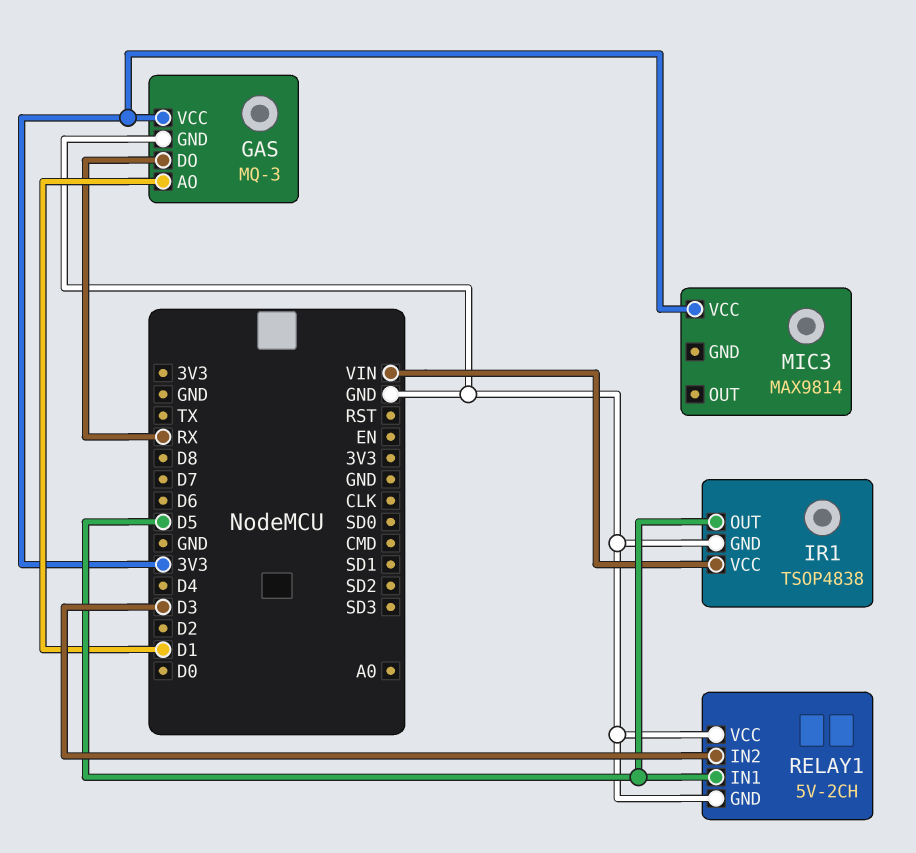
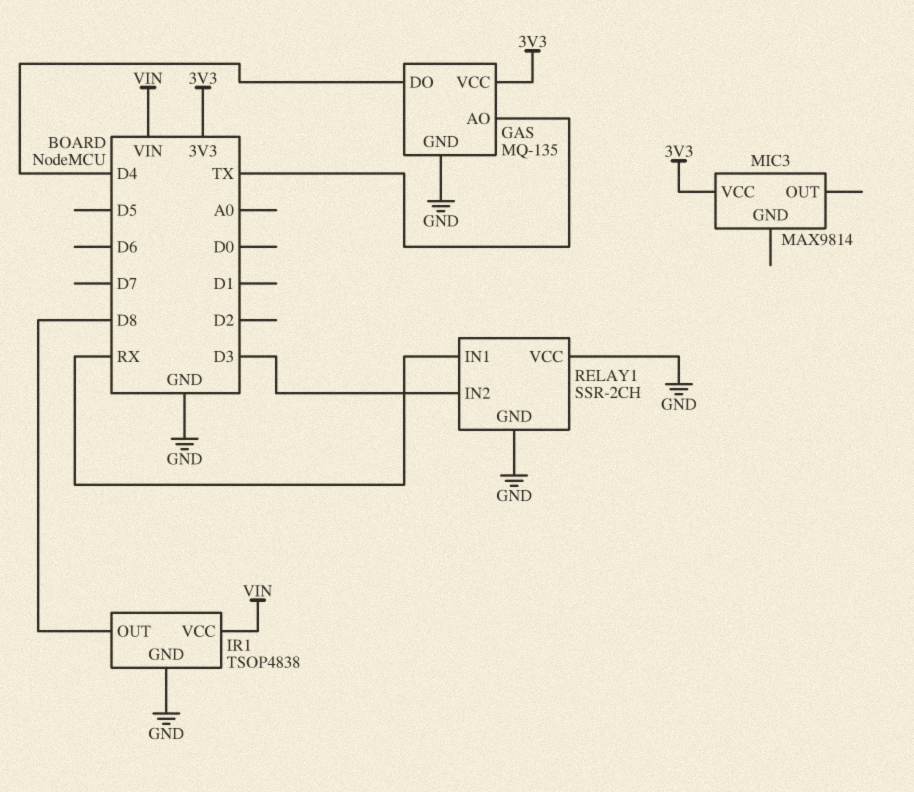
GAS: MQ-3 -> MQ-135
GAS pin AO: D1 -> TX
GAS pin DO: RX -> D4
IR1 pin OUT: D5 -> D8
RELAY1: 5V-2CH -> SSR-2CH
RELAY1 pin IN1: D5 -> RX

